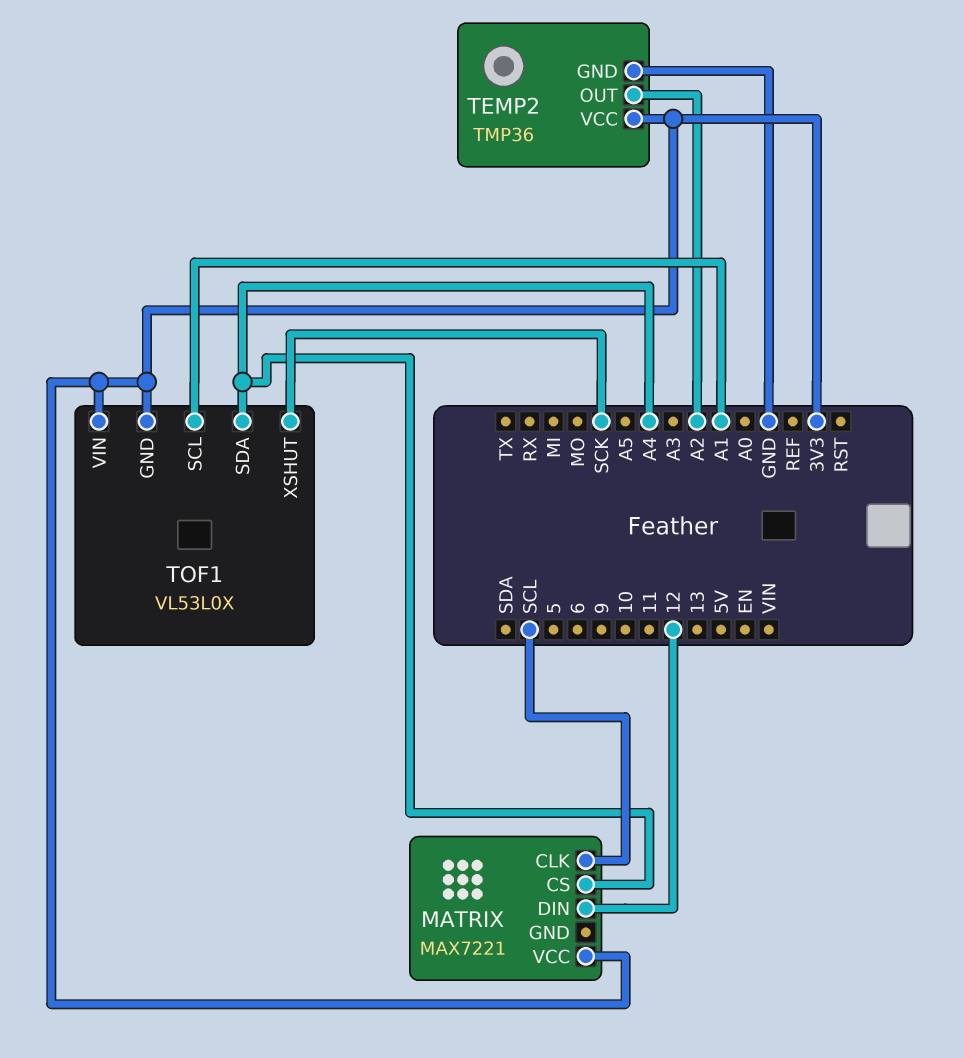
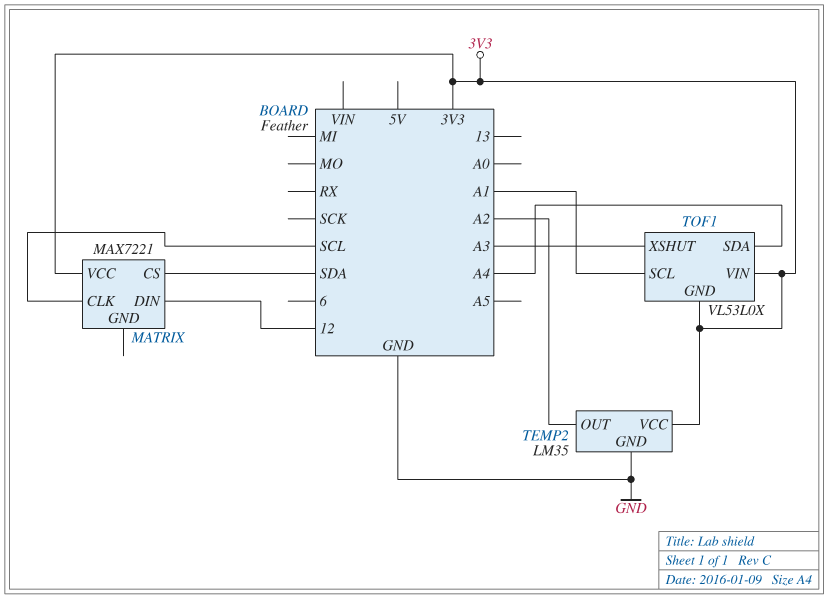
MATRIX pin CS: A4 -> SDA
TEMP2: TMP36 -> LM35
TOF1 pin XSHUT: SCK -> A3

